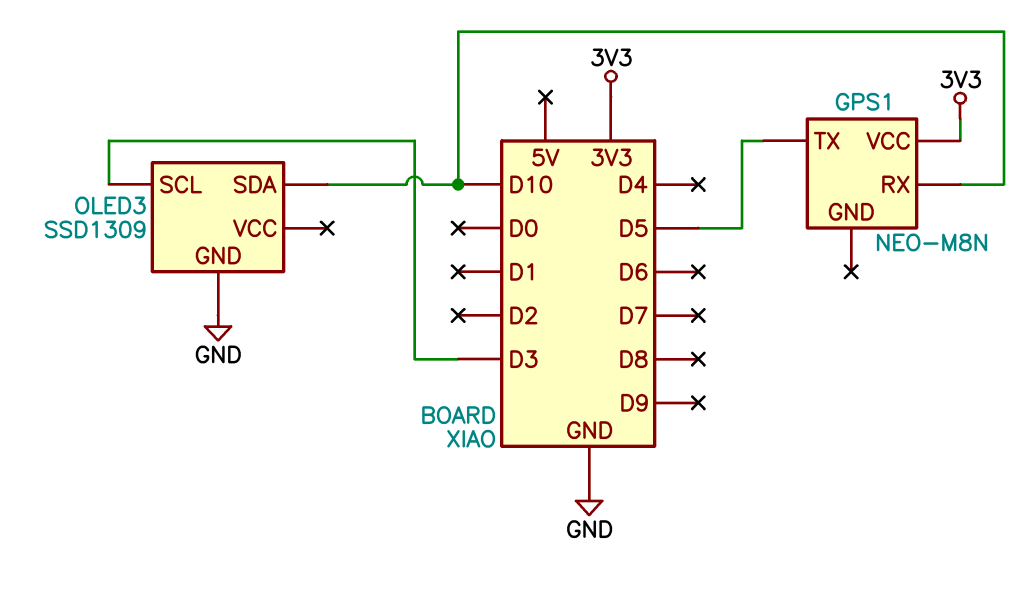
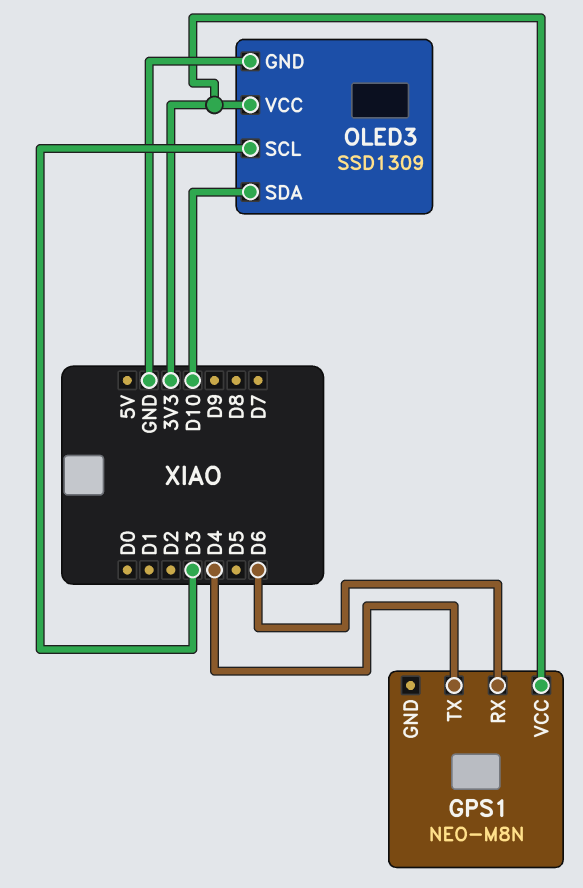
GPS1 pin RX: D10 -> D6
GPS1 pin TX: D5 -> D4
OLED3 pin VCC: none -> 3V3

